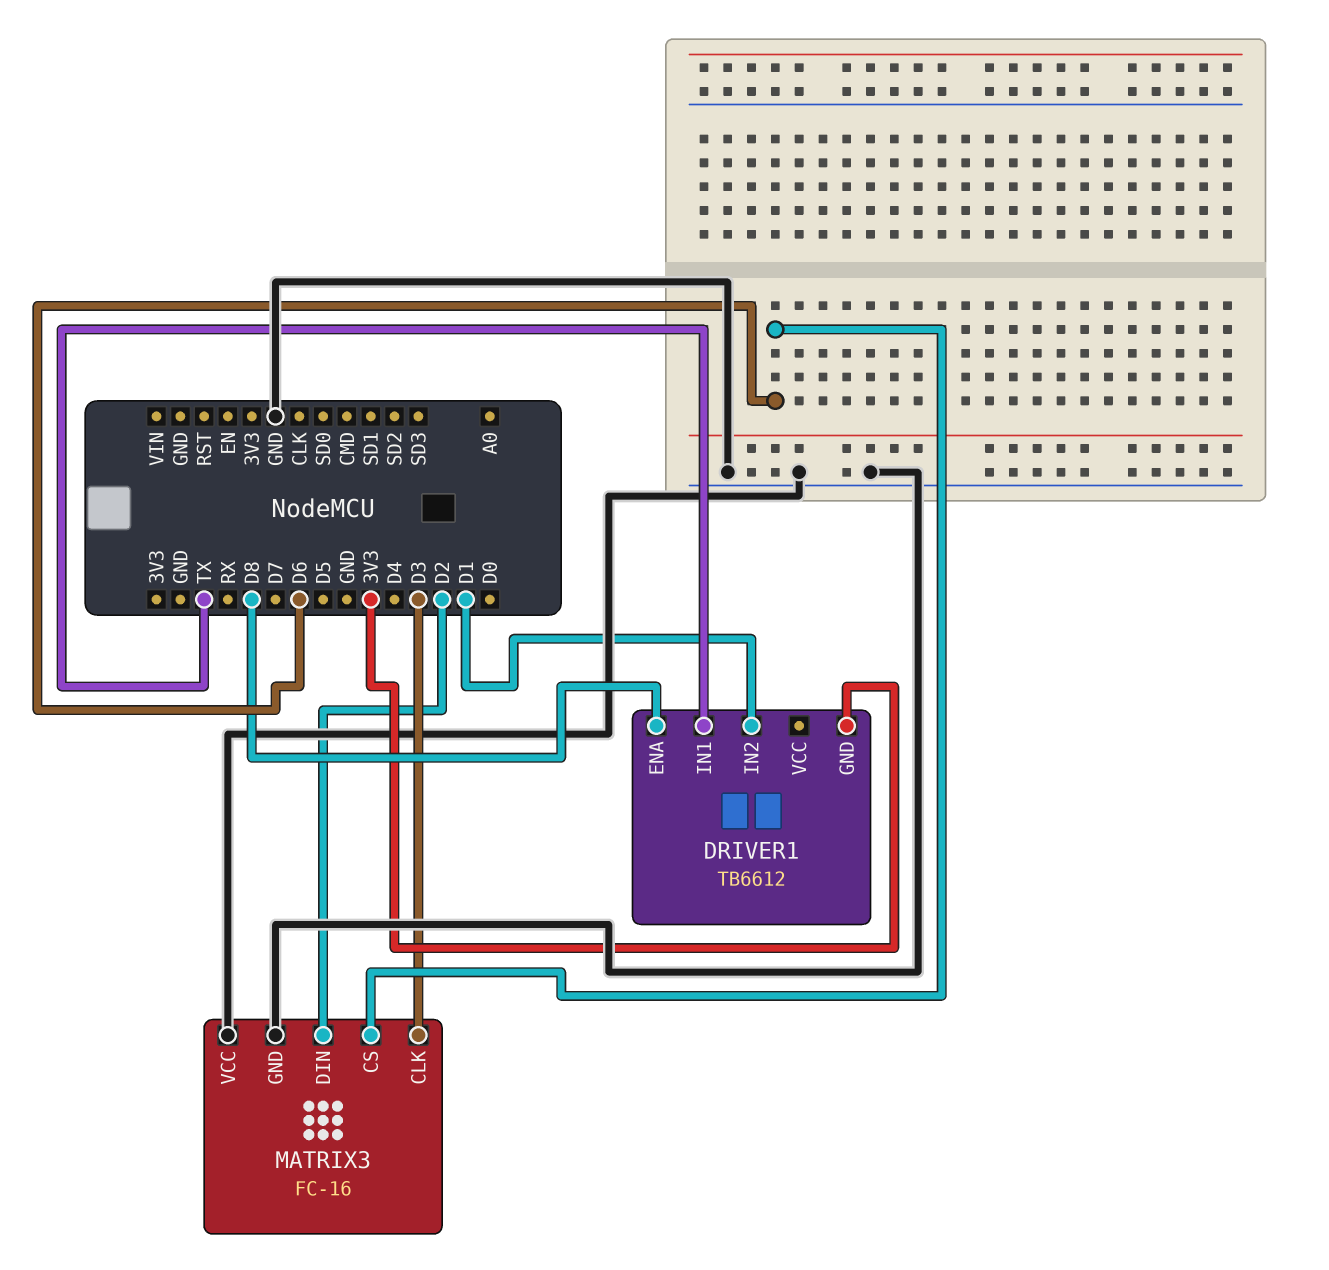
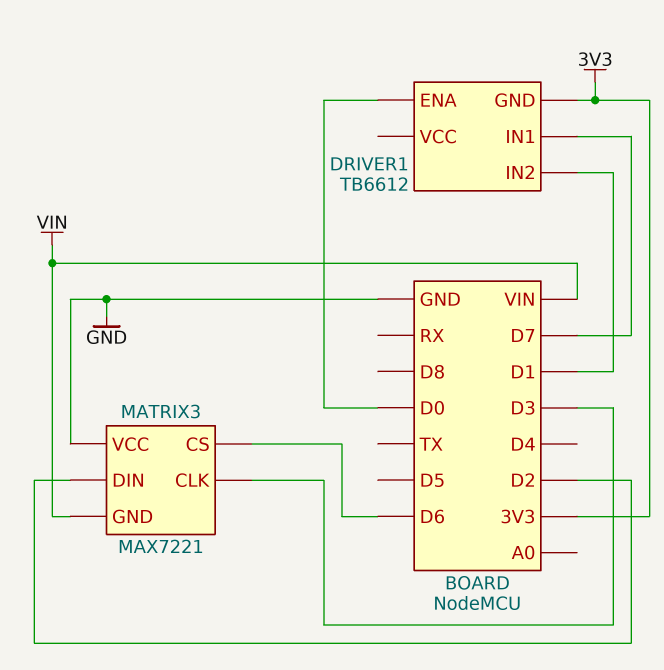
DRIVER1 pin ENA: D8 -> D0
DRIVER1 pin IN1: TX -> D7
MATRIX3: FC-16 -> MAX7221
MATRIX3 pin GND: GND -> VIN

